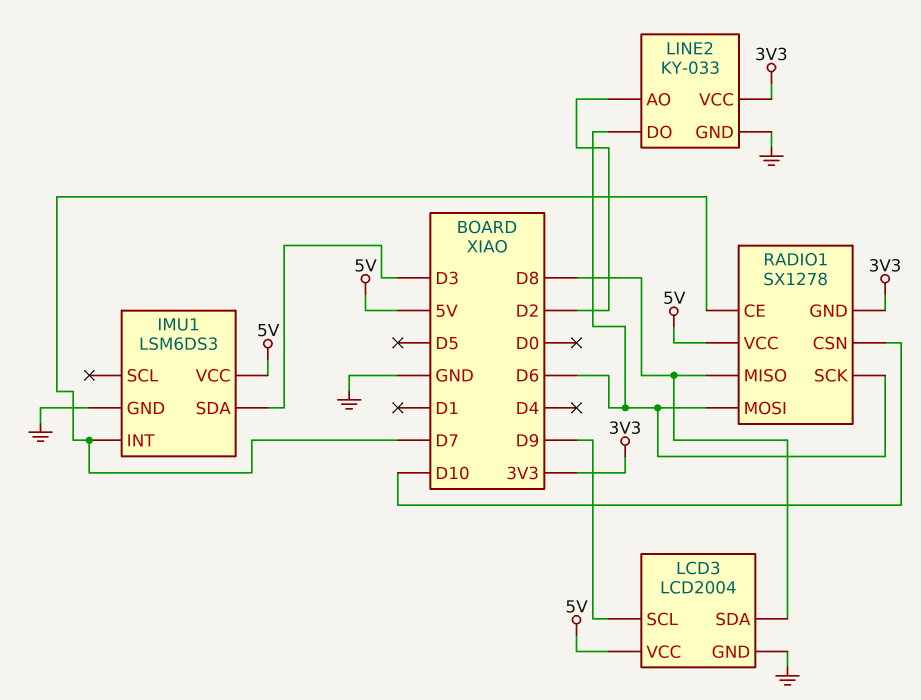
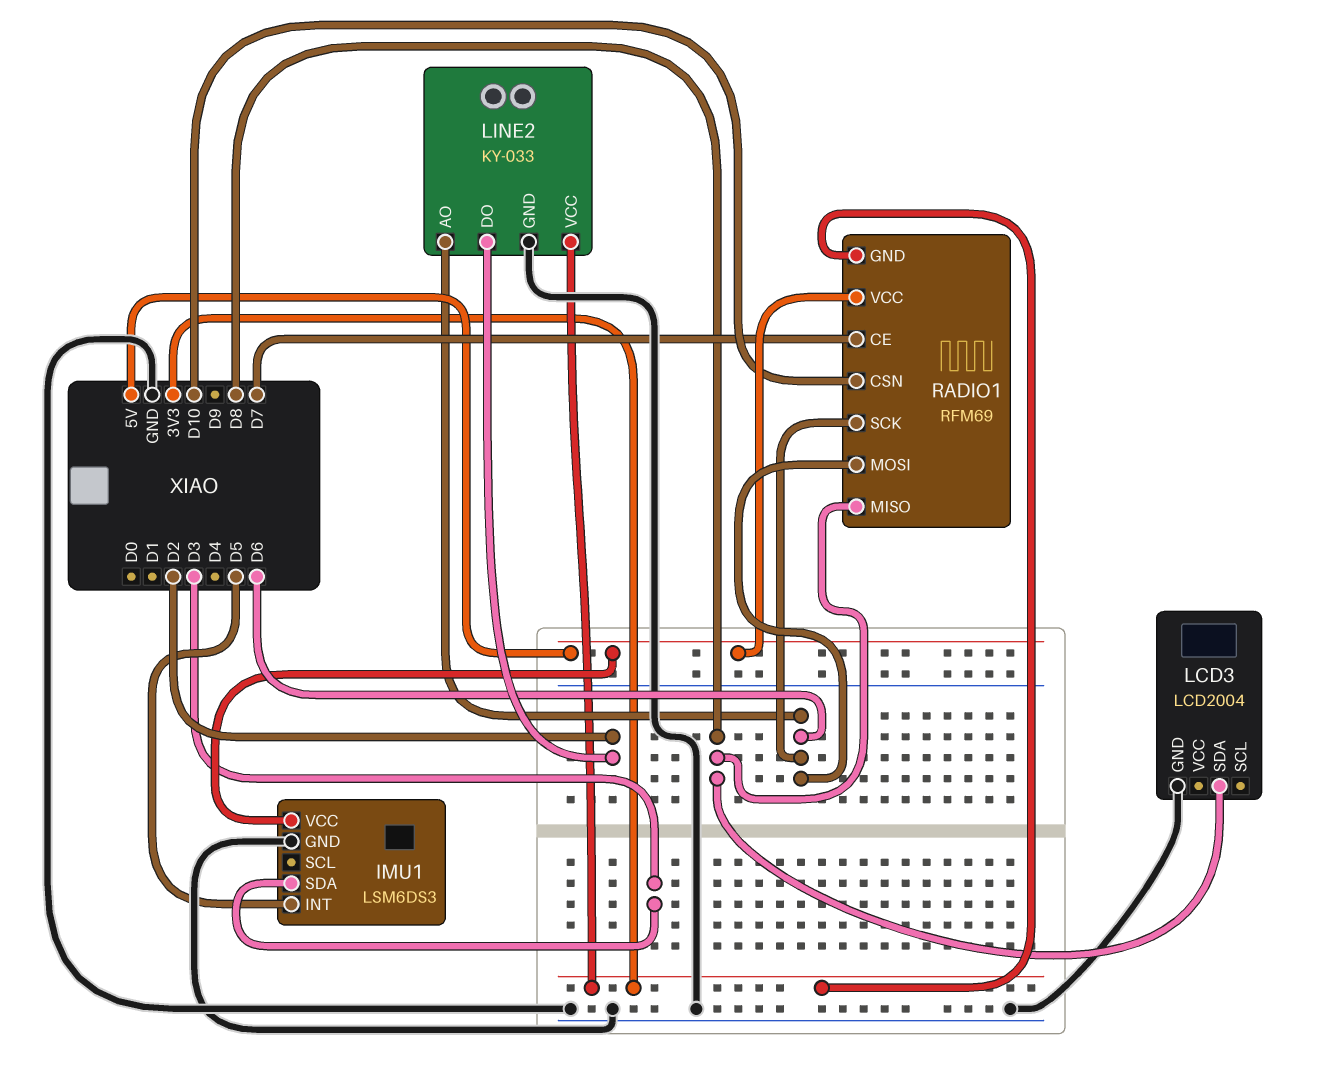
IMU1 pin INT: D7 -> D5
LCD3 pin SCL: D9 -> none
LCD3 pin VCC: 5V -> none
LINE2 pin AO: D2 -> D6
LINE2 pin DO: D6 -> D2
RADIO1: SX1278 -> RFM69

